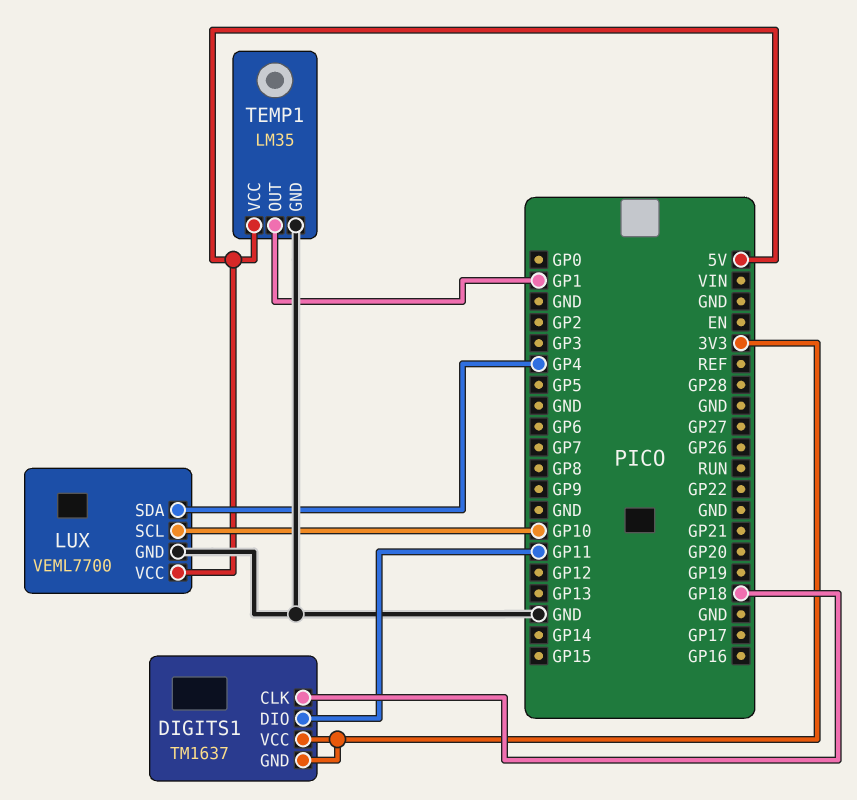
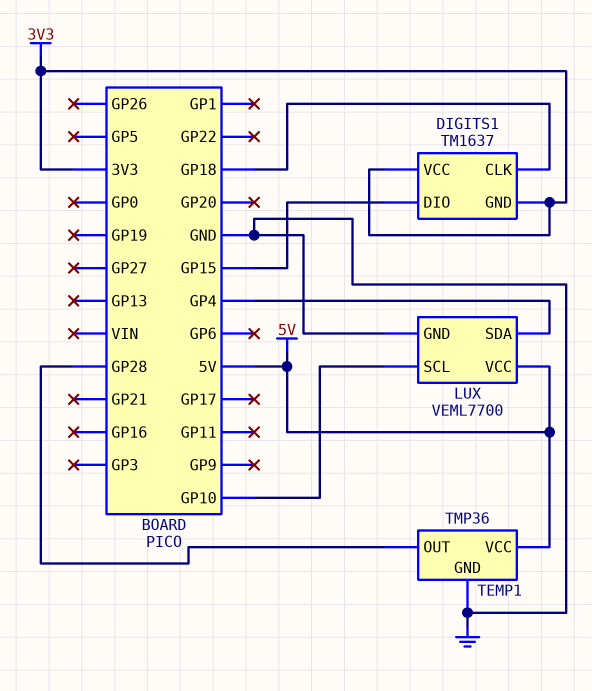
DIGITS1 pin DIO: GP11 -> GP15
TEMP1: LM35 -> TMP36
TEMP1 pin OUT: GP1 -> GP28

